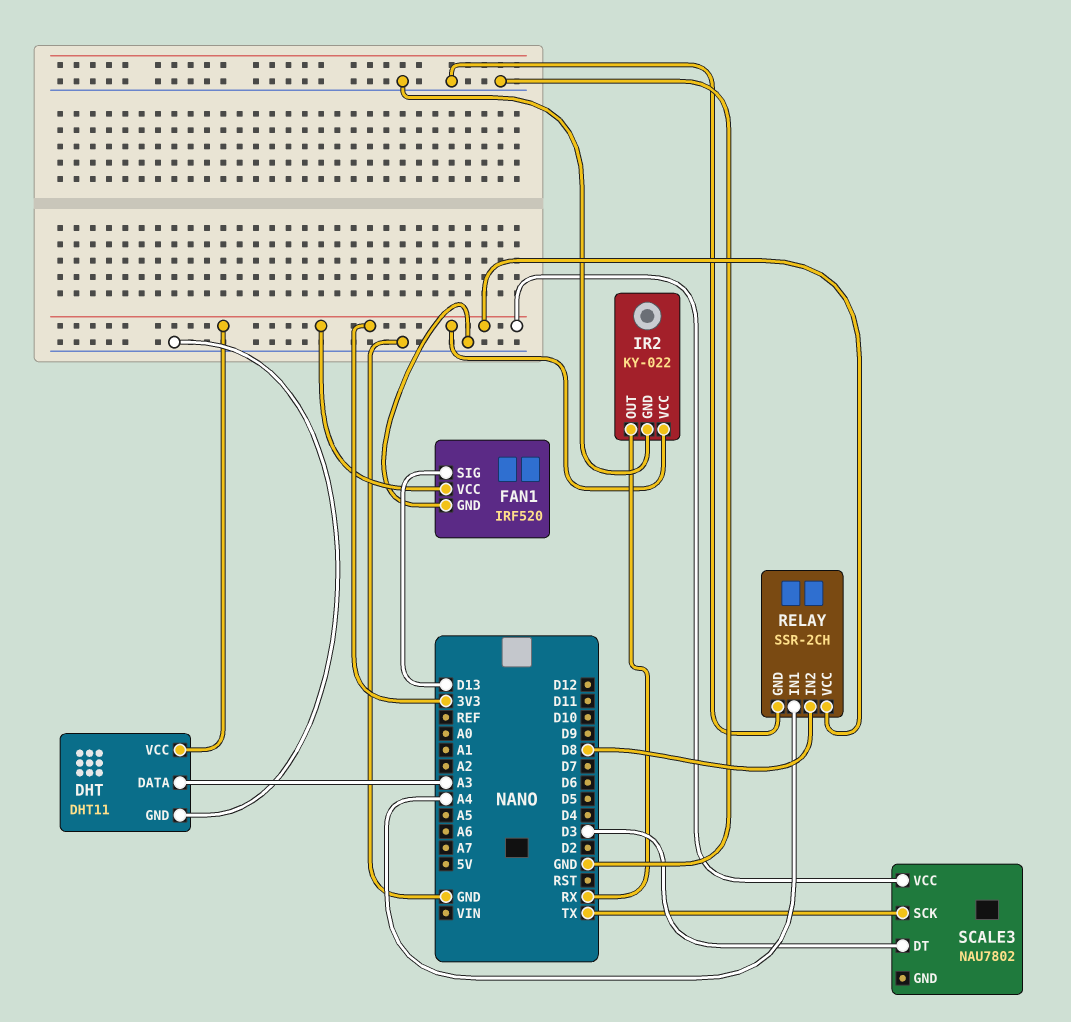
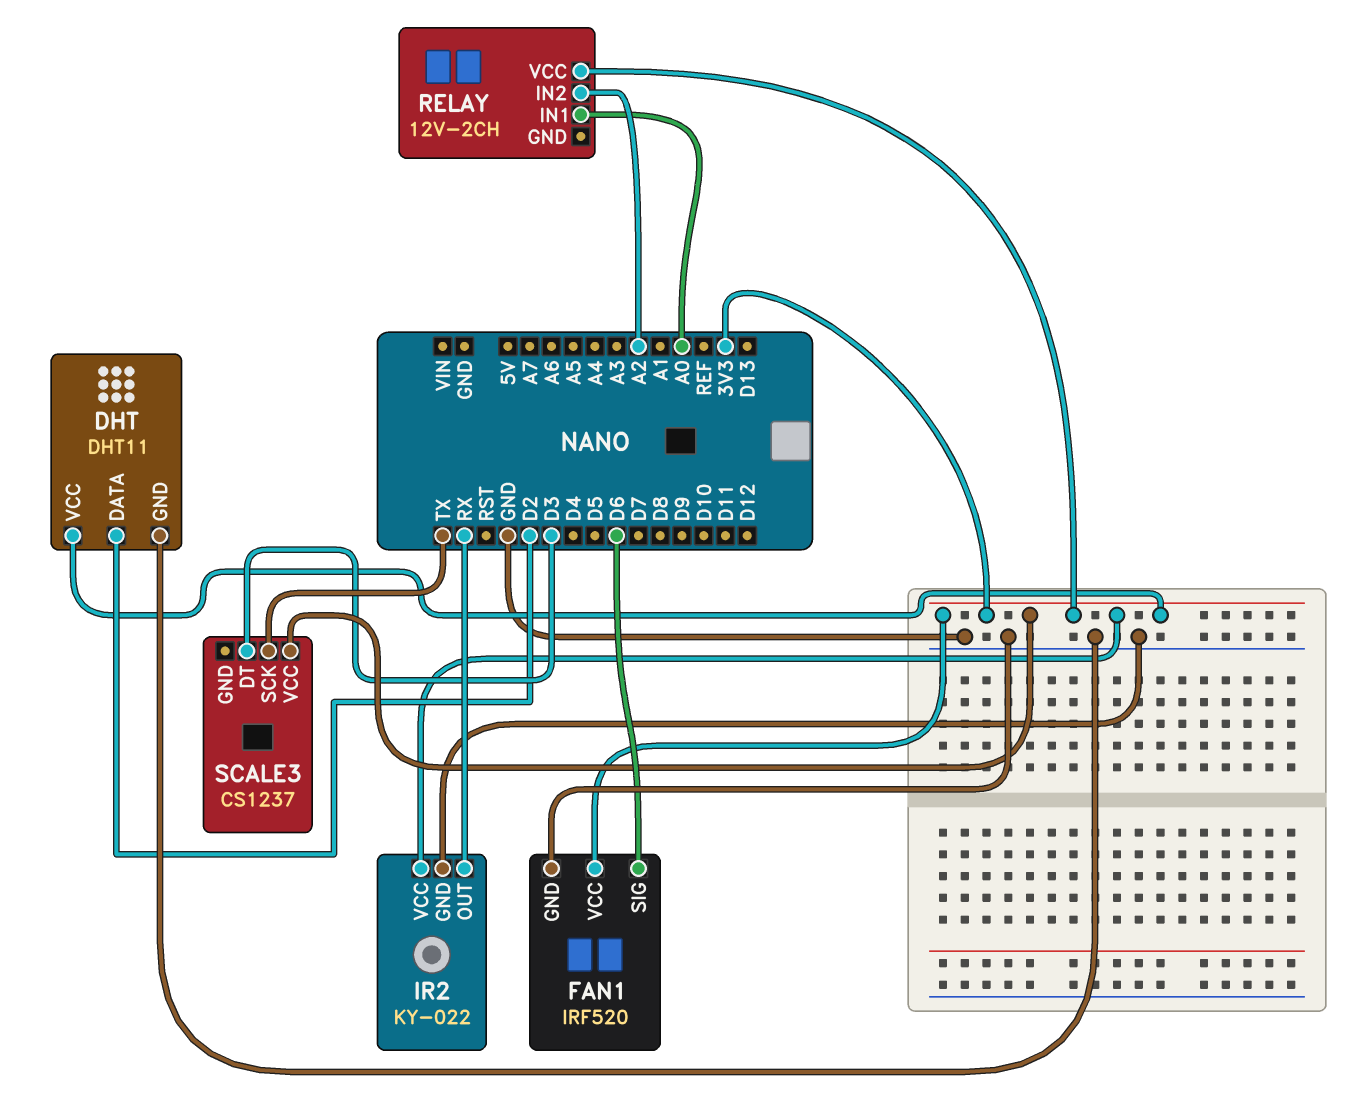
DHT pin DATA: A3 -> D2
FAN1 pin SIG: D13 -> D6
RELAY: SSR-2CH -> 12V-2CH
RELAY pin GND: GND -> none
RELAY pin IN1: A4 -> A0
RELAY pin IN2: D8 -> A2
SCALE3: NAU7802 -> CS1237

